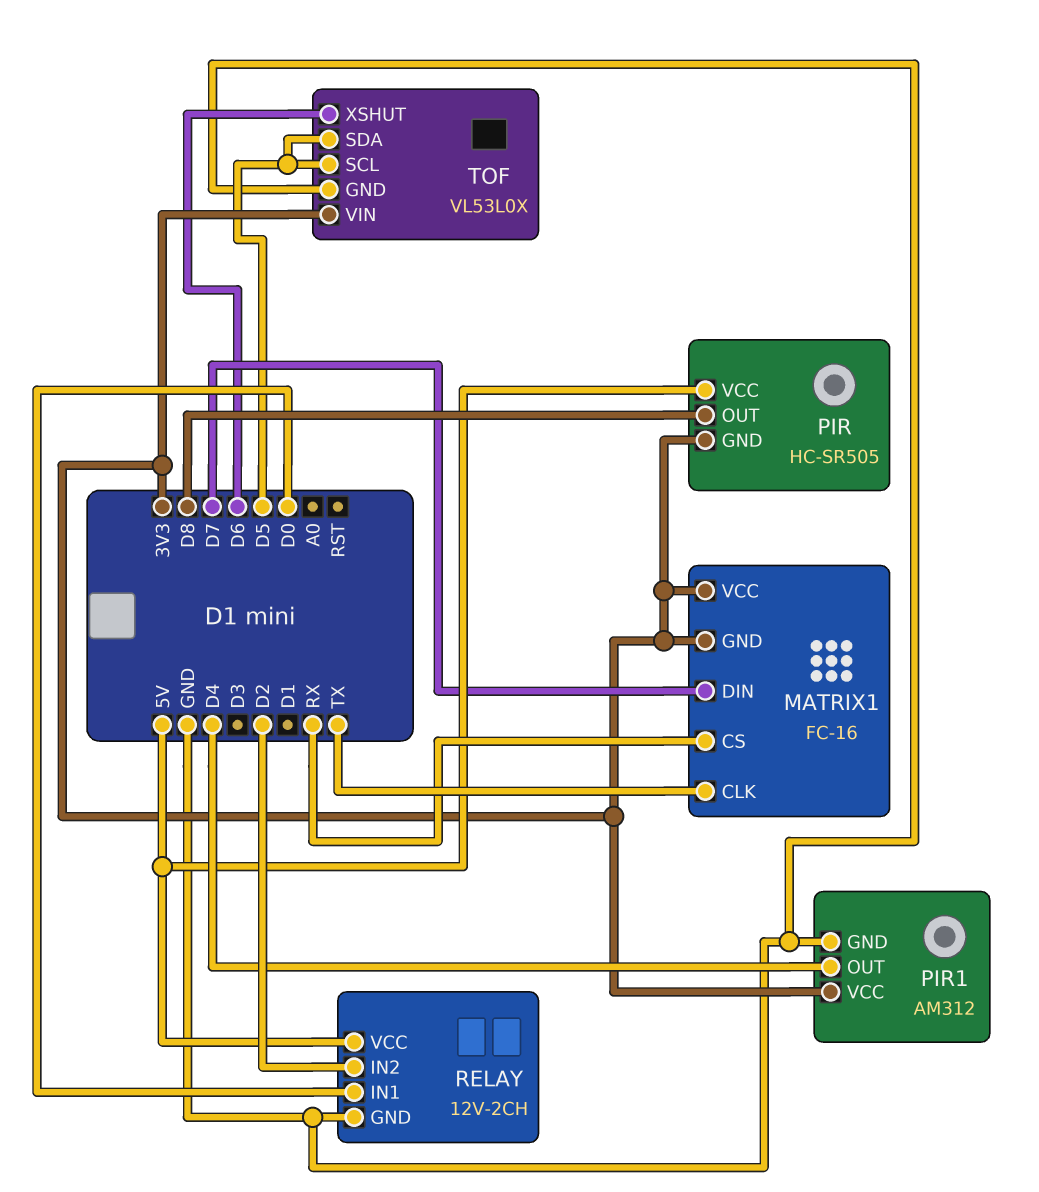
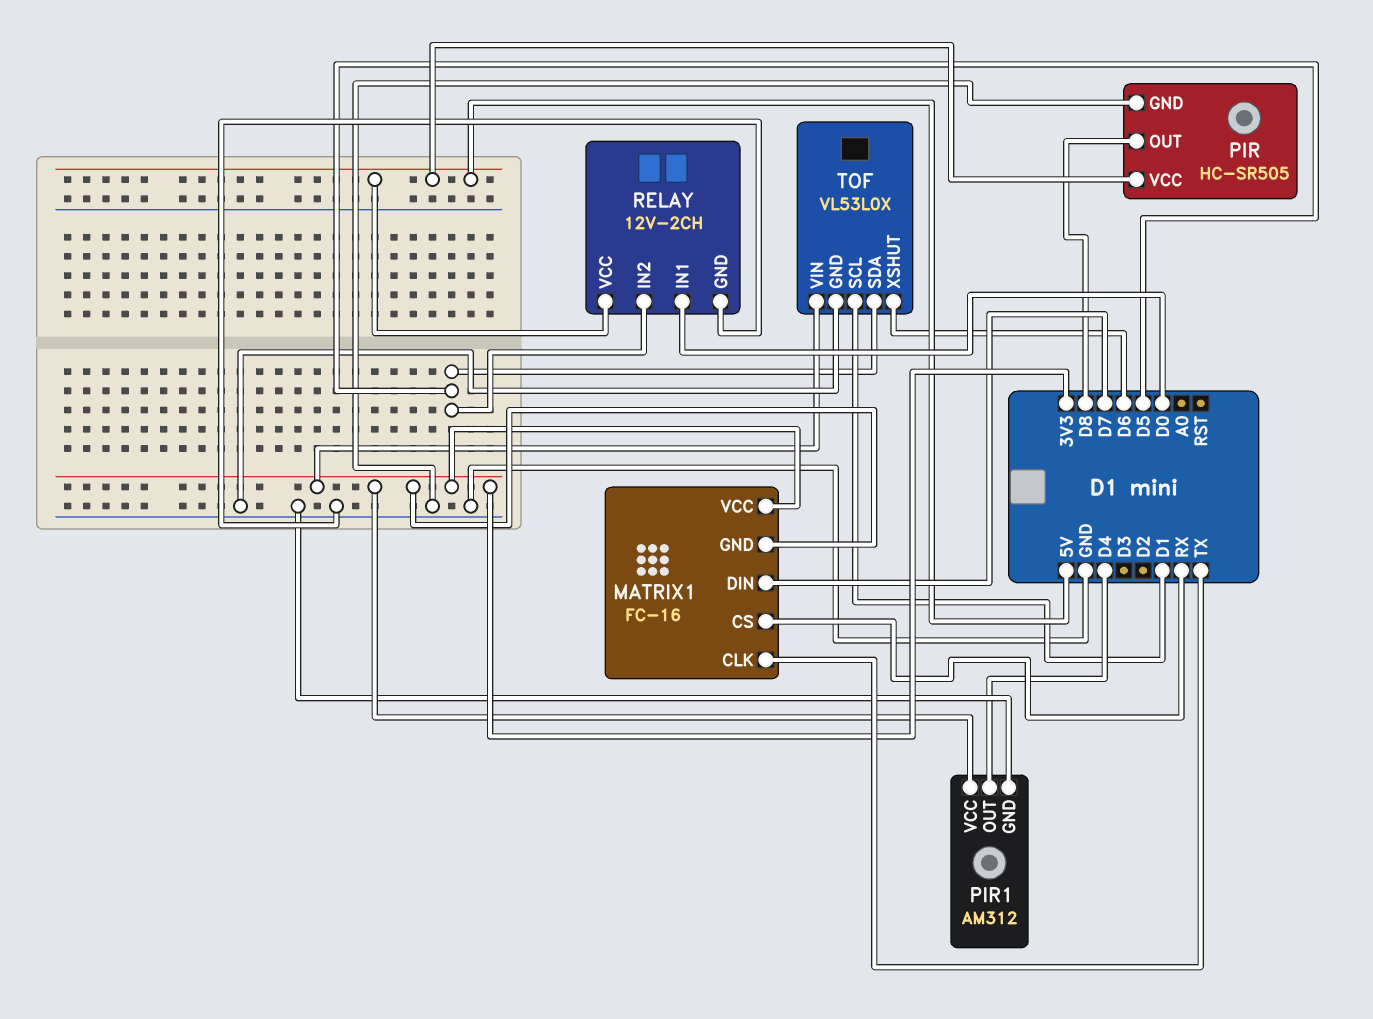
PIR pin GND: 3V3 -> GND
RELAY pin IN2: D2 -> D5
TOF pin SCL: D5 -> D1

